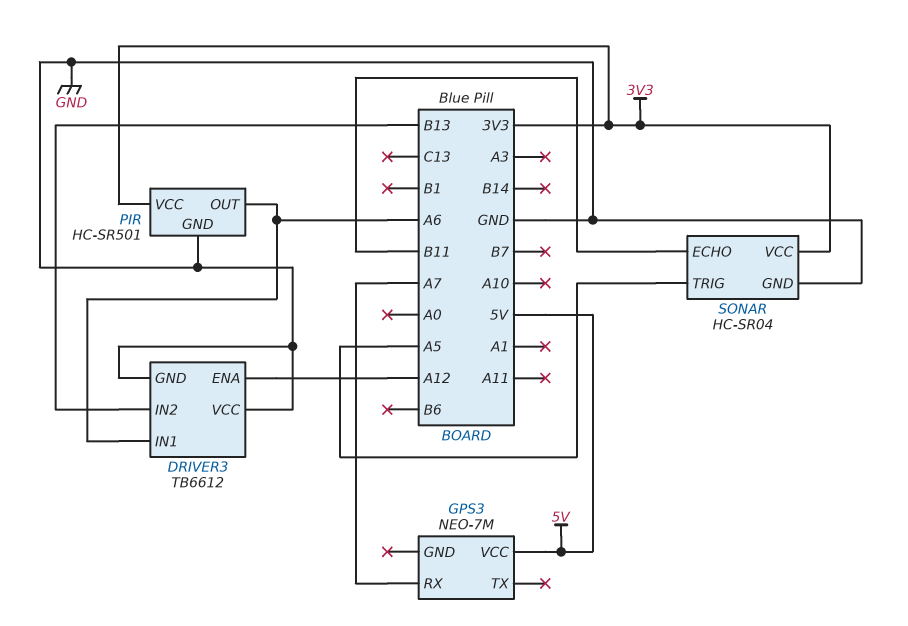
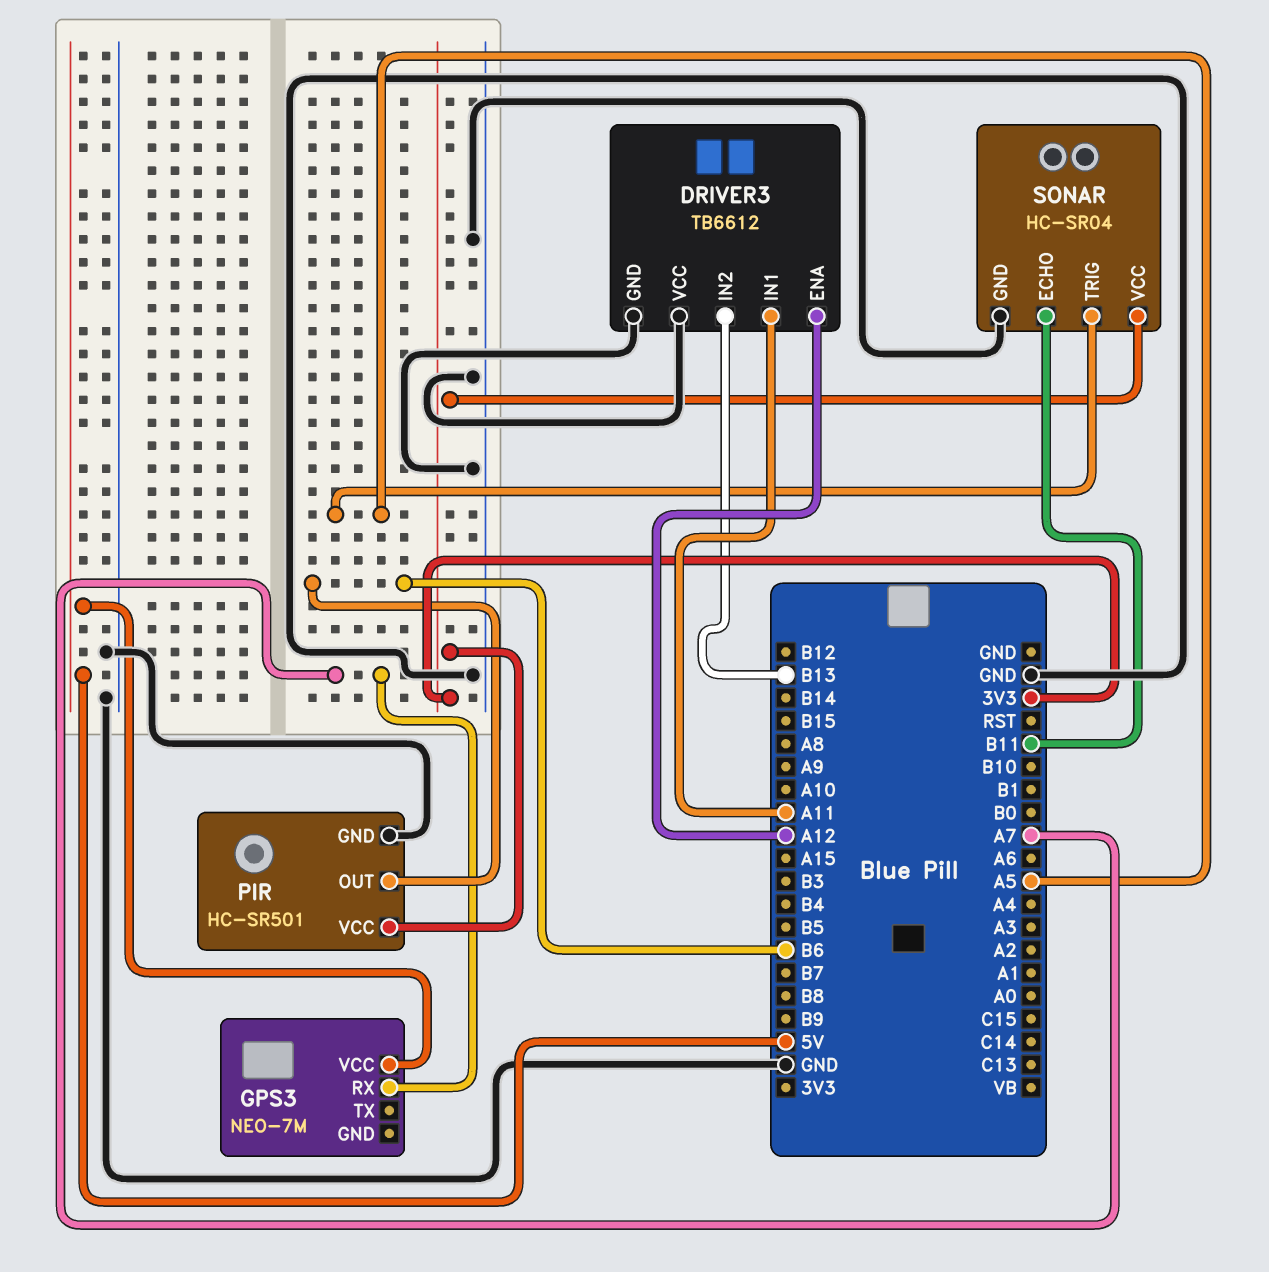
DRIVER3 pin IN1: A6 -> A11
PIR pin OUT: A6 -> B6

